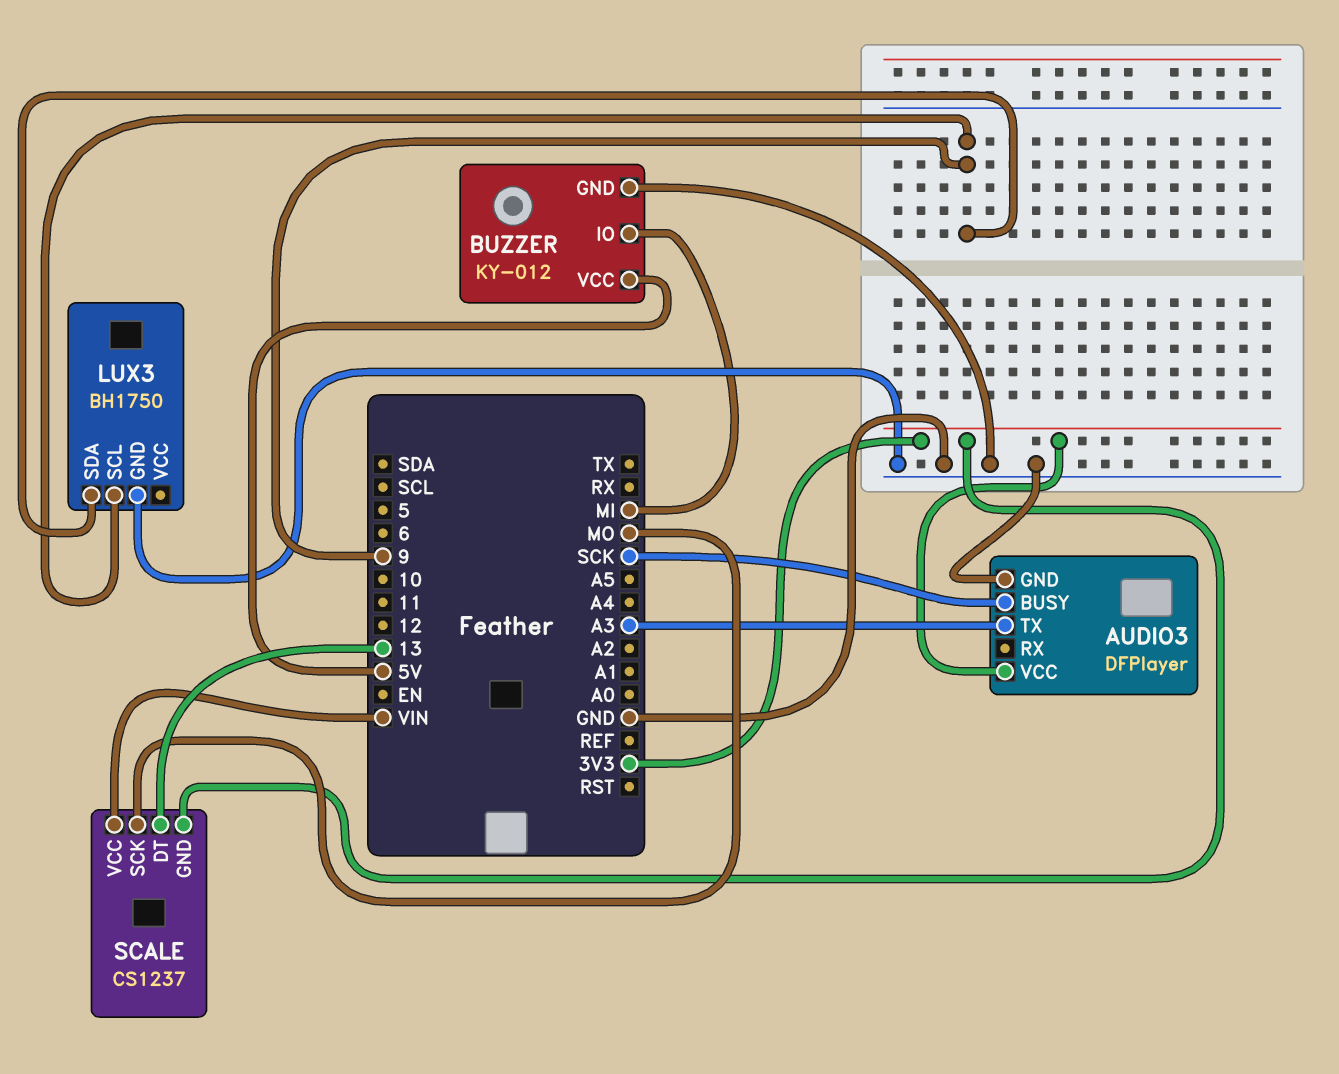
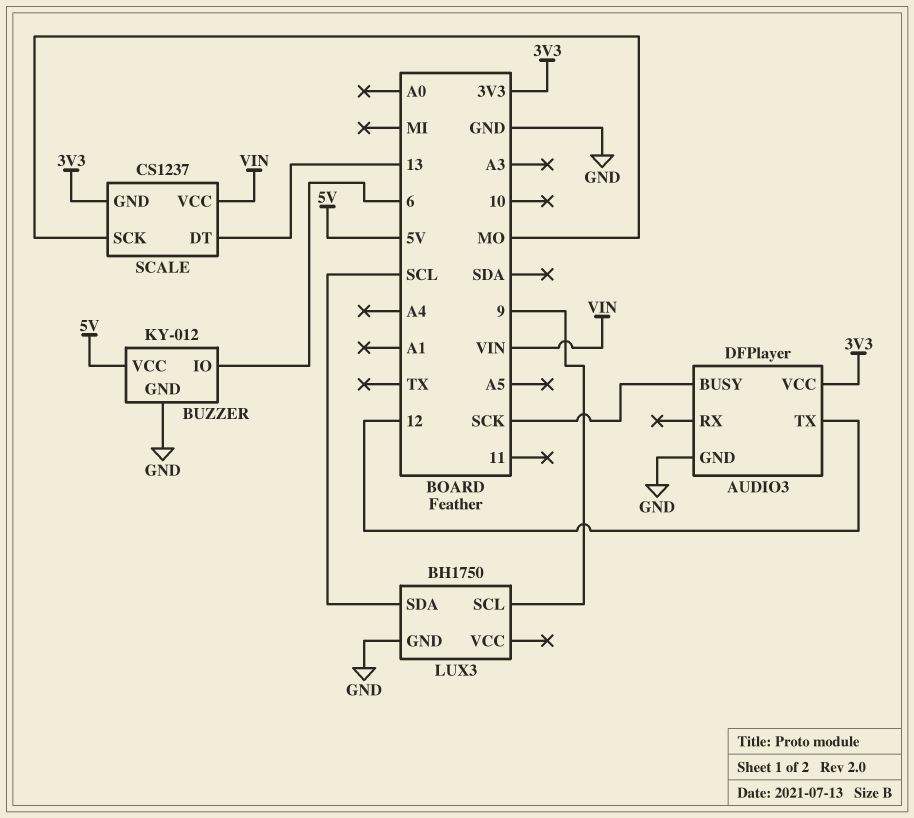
AUDIO3 pin TX: A3 -> 12
BUZZER pin IO: MI -> 6
LUX3 pin SDA: 9 -> SCL

